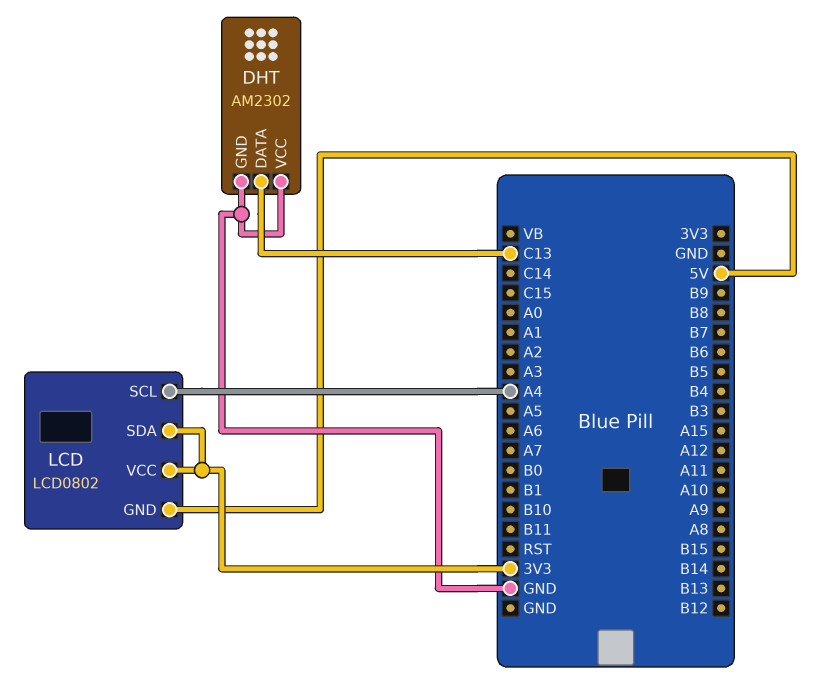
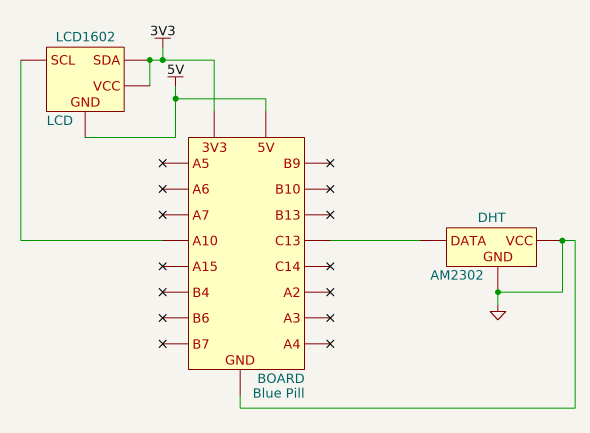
LCD: LCD0802 -> LCD1602
LCD pin SCL: A4 -> A10

